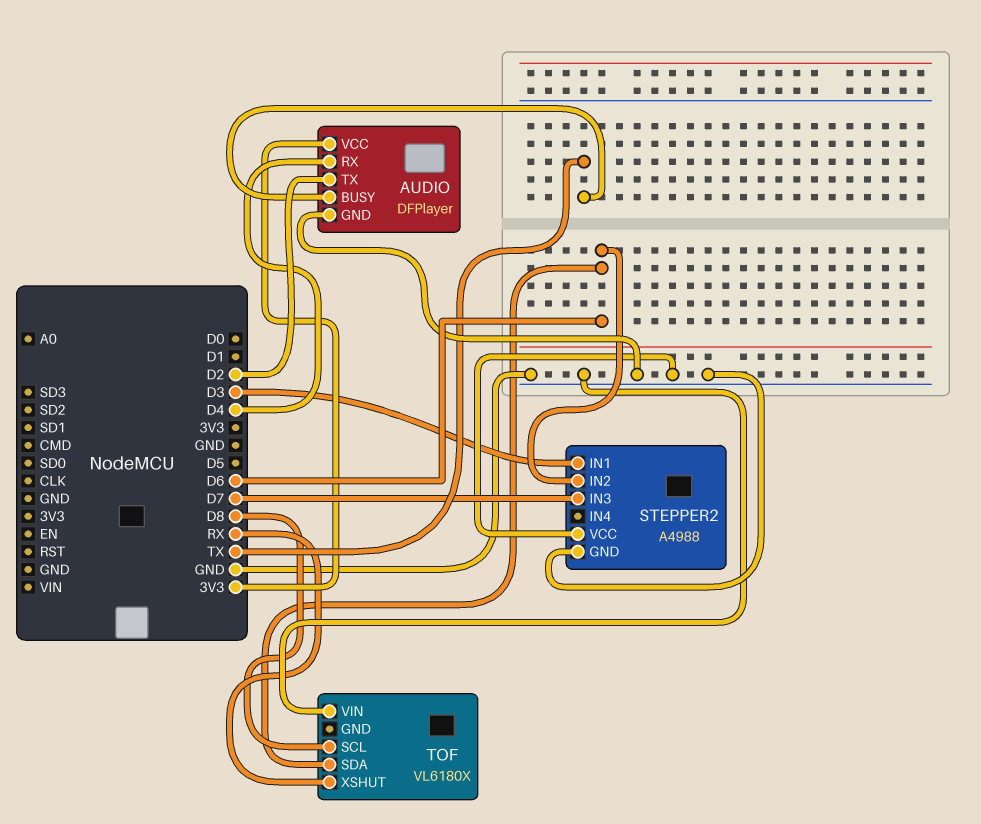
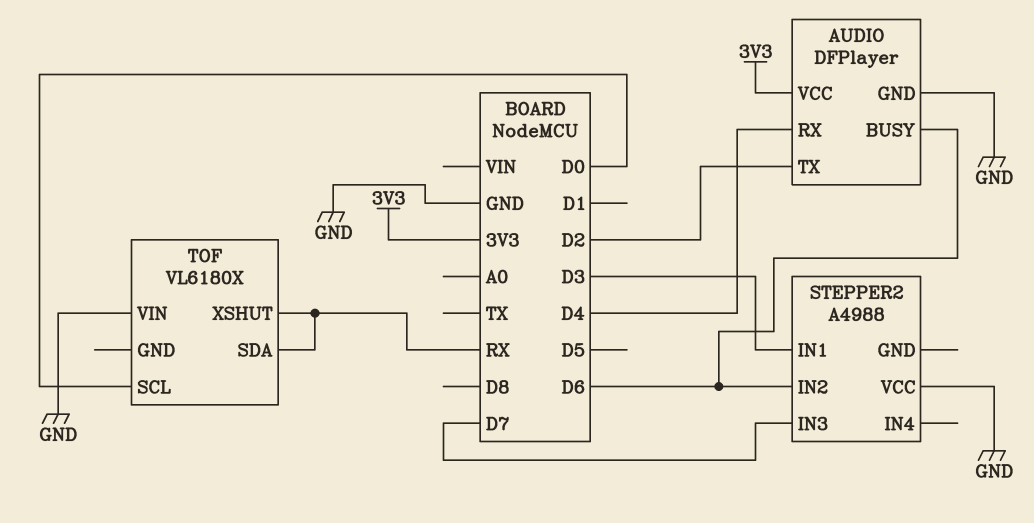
AUDIO pin BUSY: TX -> D6
STEPPER2 pin GND: GND -> none
TOF pin SCL: D8 -> D0
TOF pin SDA: D6 -> RX

